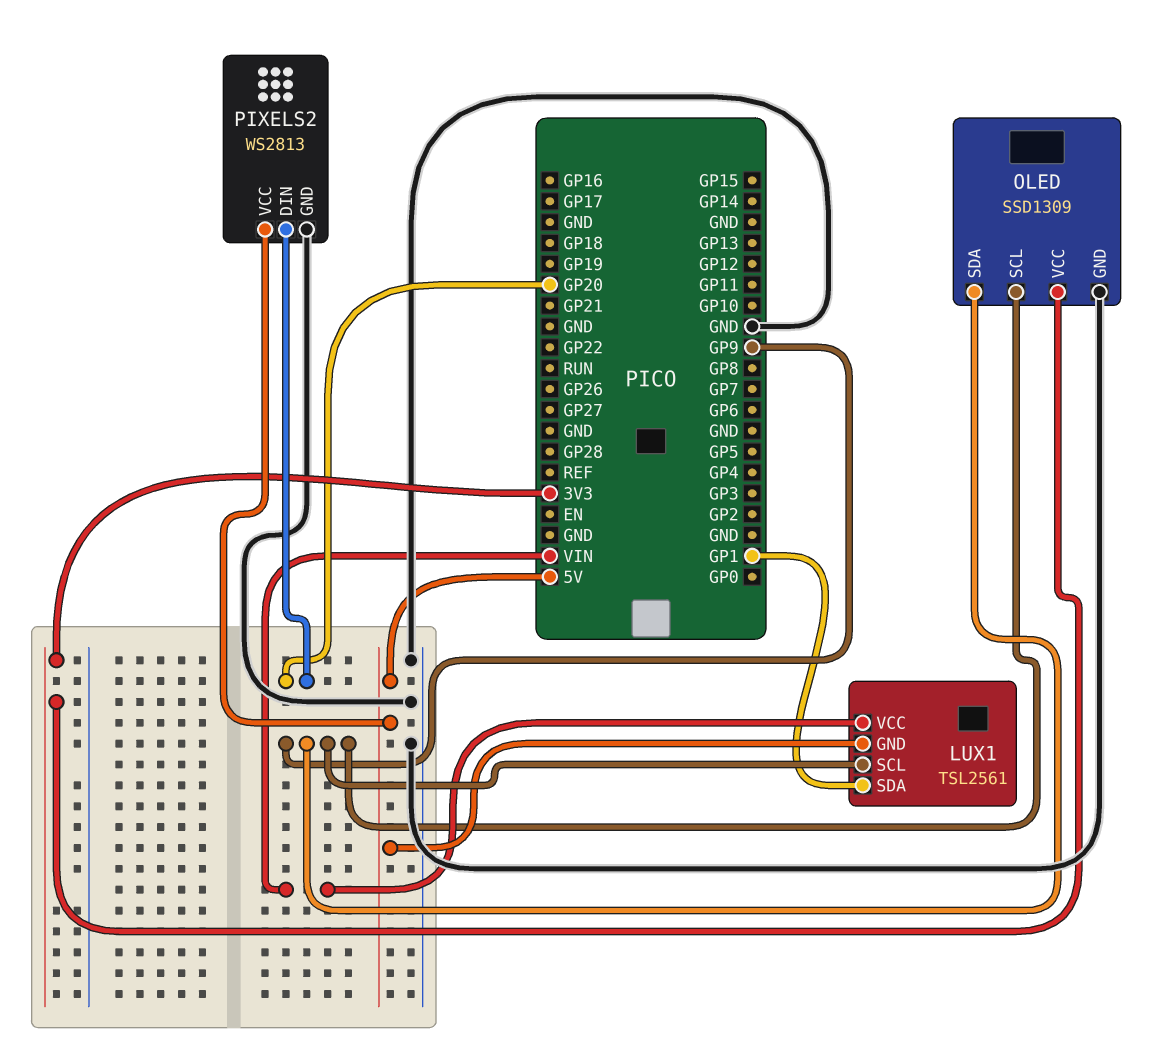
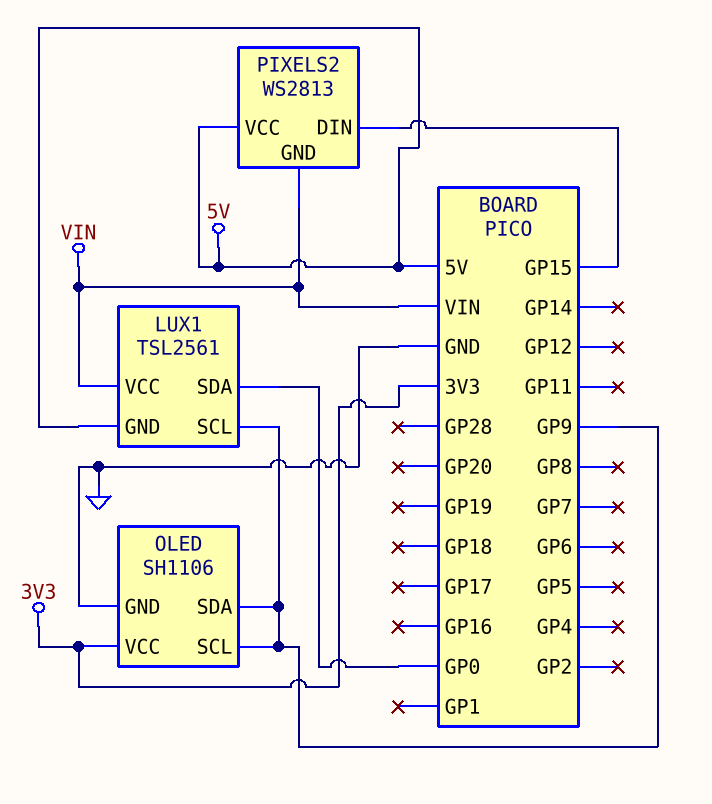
LUX1 pin SDA: GP1 -> GP0
OLED: SSD1309 -> SH1106
PIXELS2 pin DIN: GP20 -> GP15
PIXELS2 pin GND: GND -> VIN

